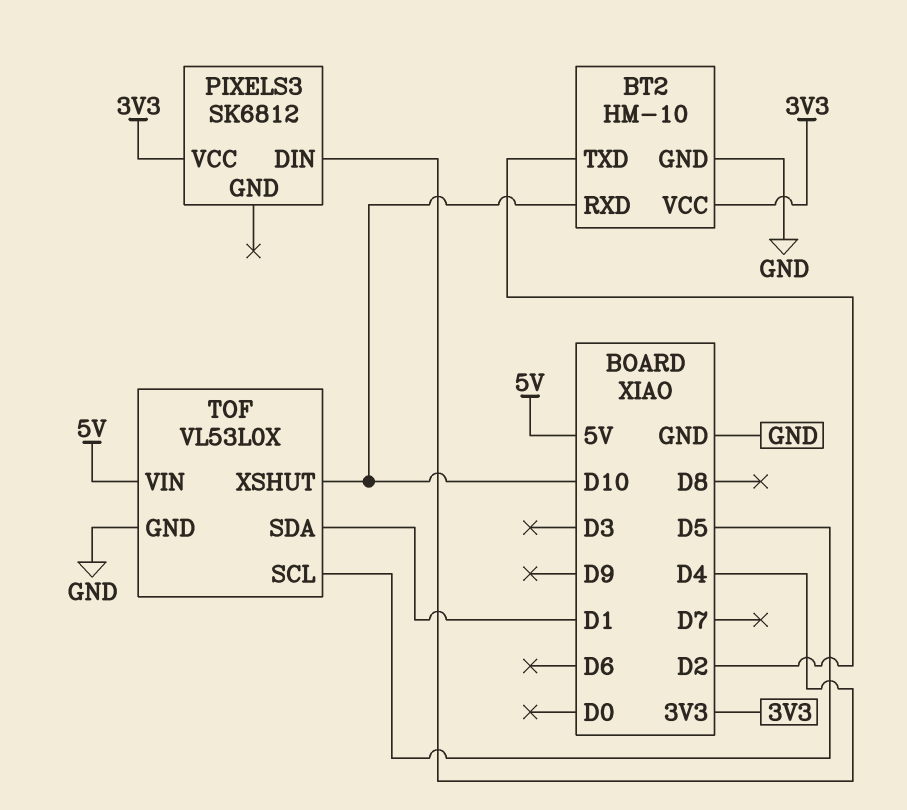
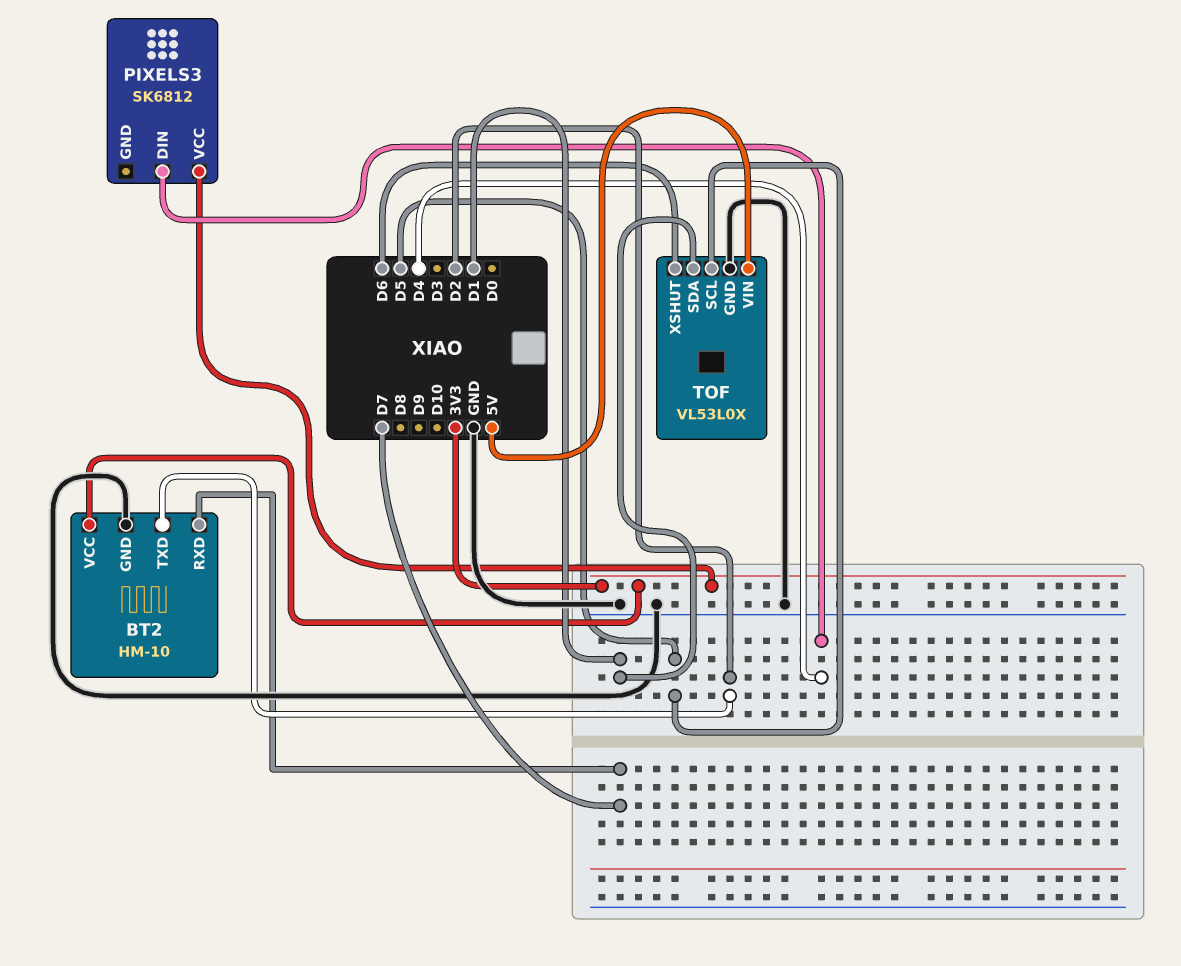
BT2 pin RXD: D10 -> D7
TOF pin XSHUT: D10 -> D6

